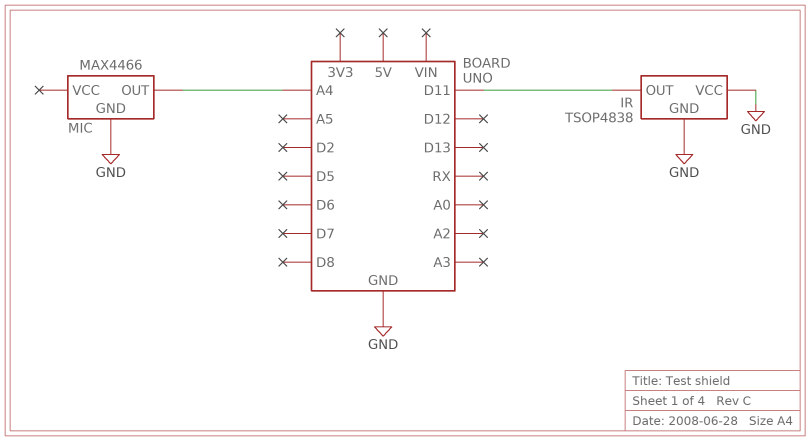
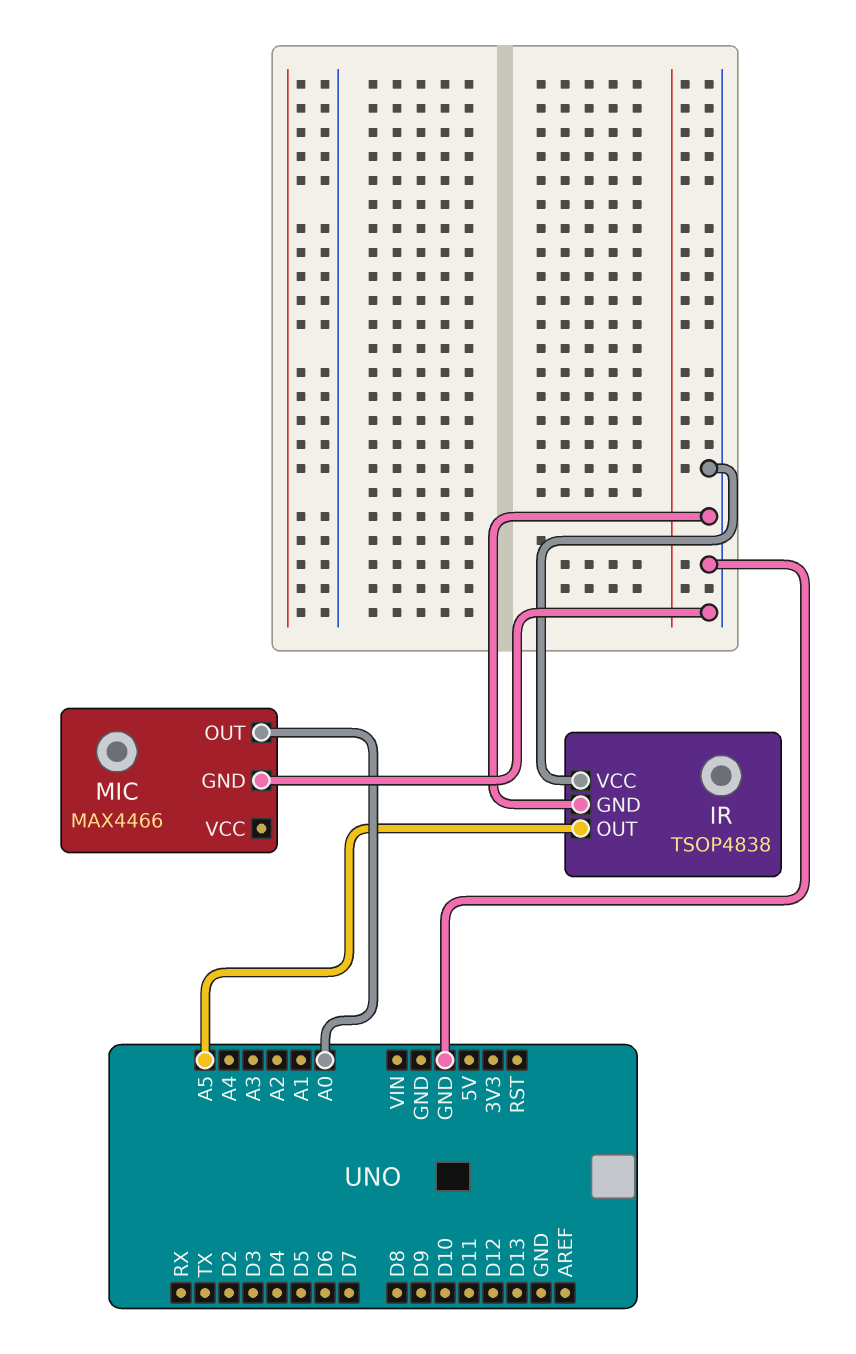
IR pin OUT: D11 -> A5
MIC pin OUT: A4 -> A0

